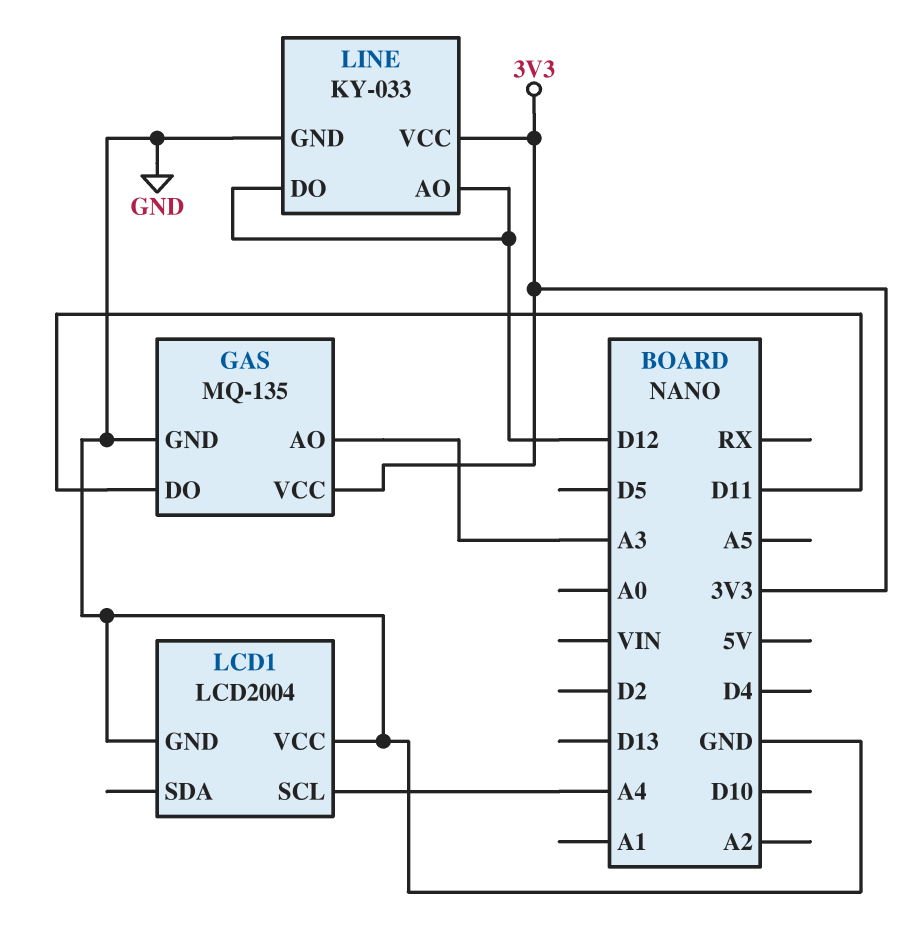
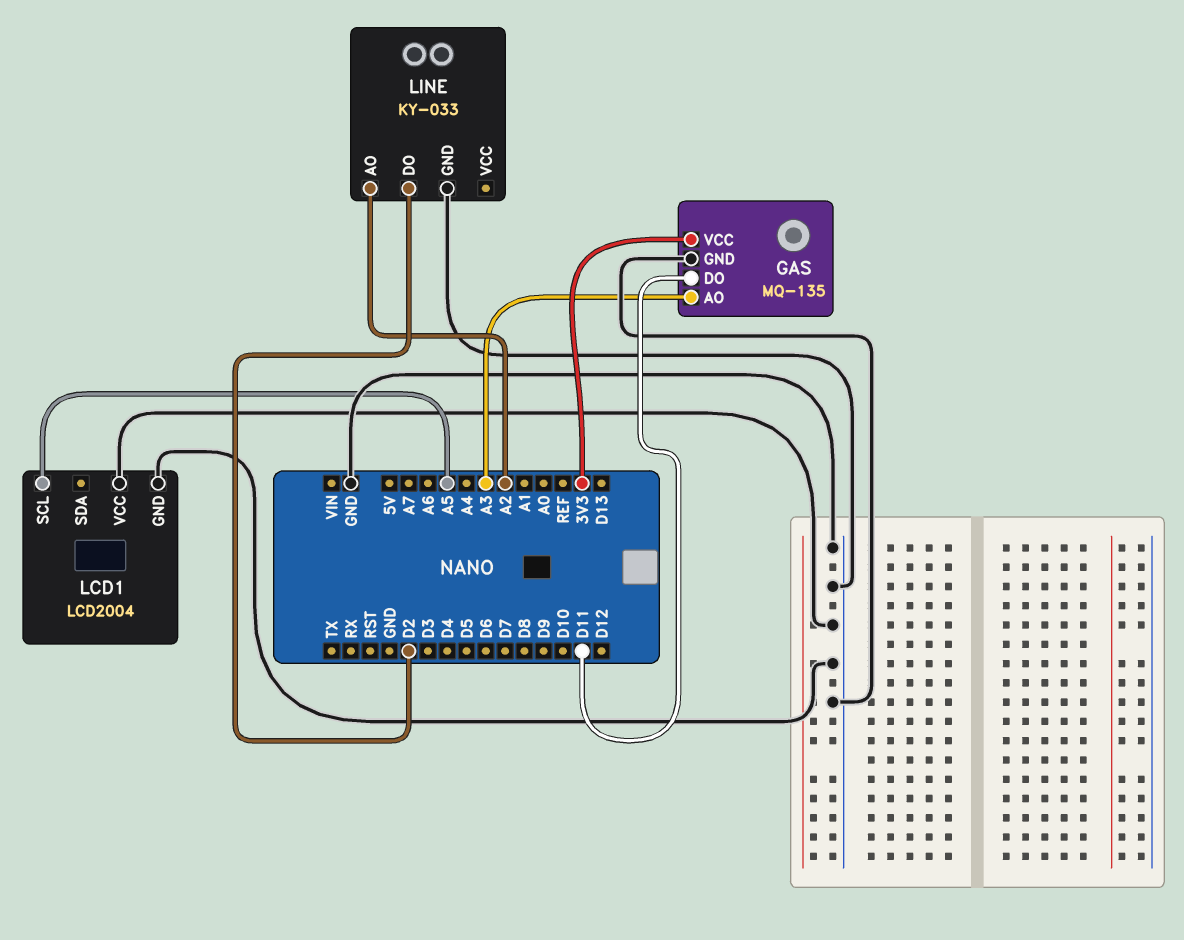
LCD1 pin SCL: A4 -> A5
LINE pin AO: D12 -> A2
LINE pin DO: D12 -> D2
LINE pin VCC: 3V3 -> none

